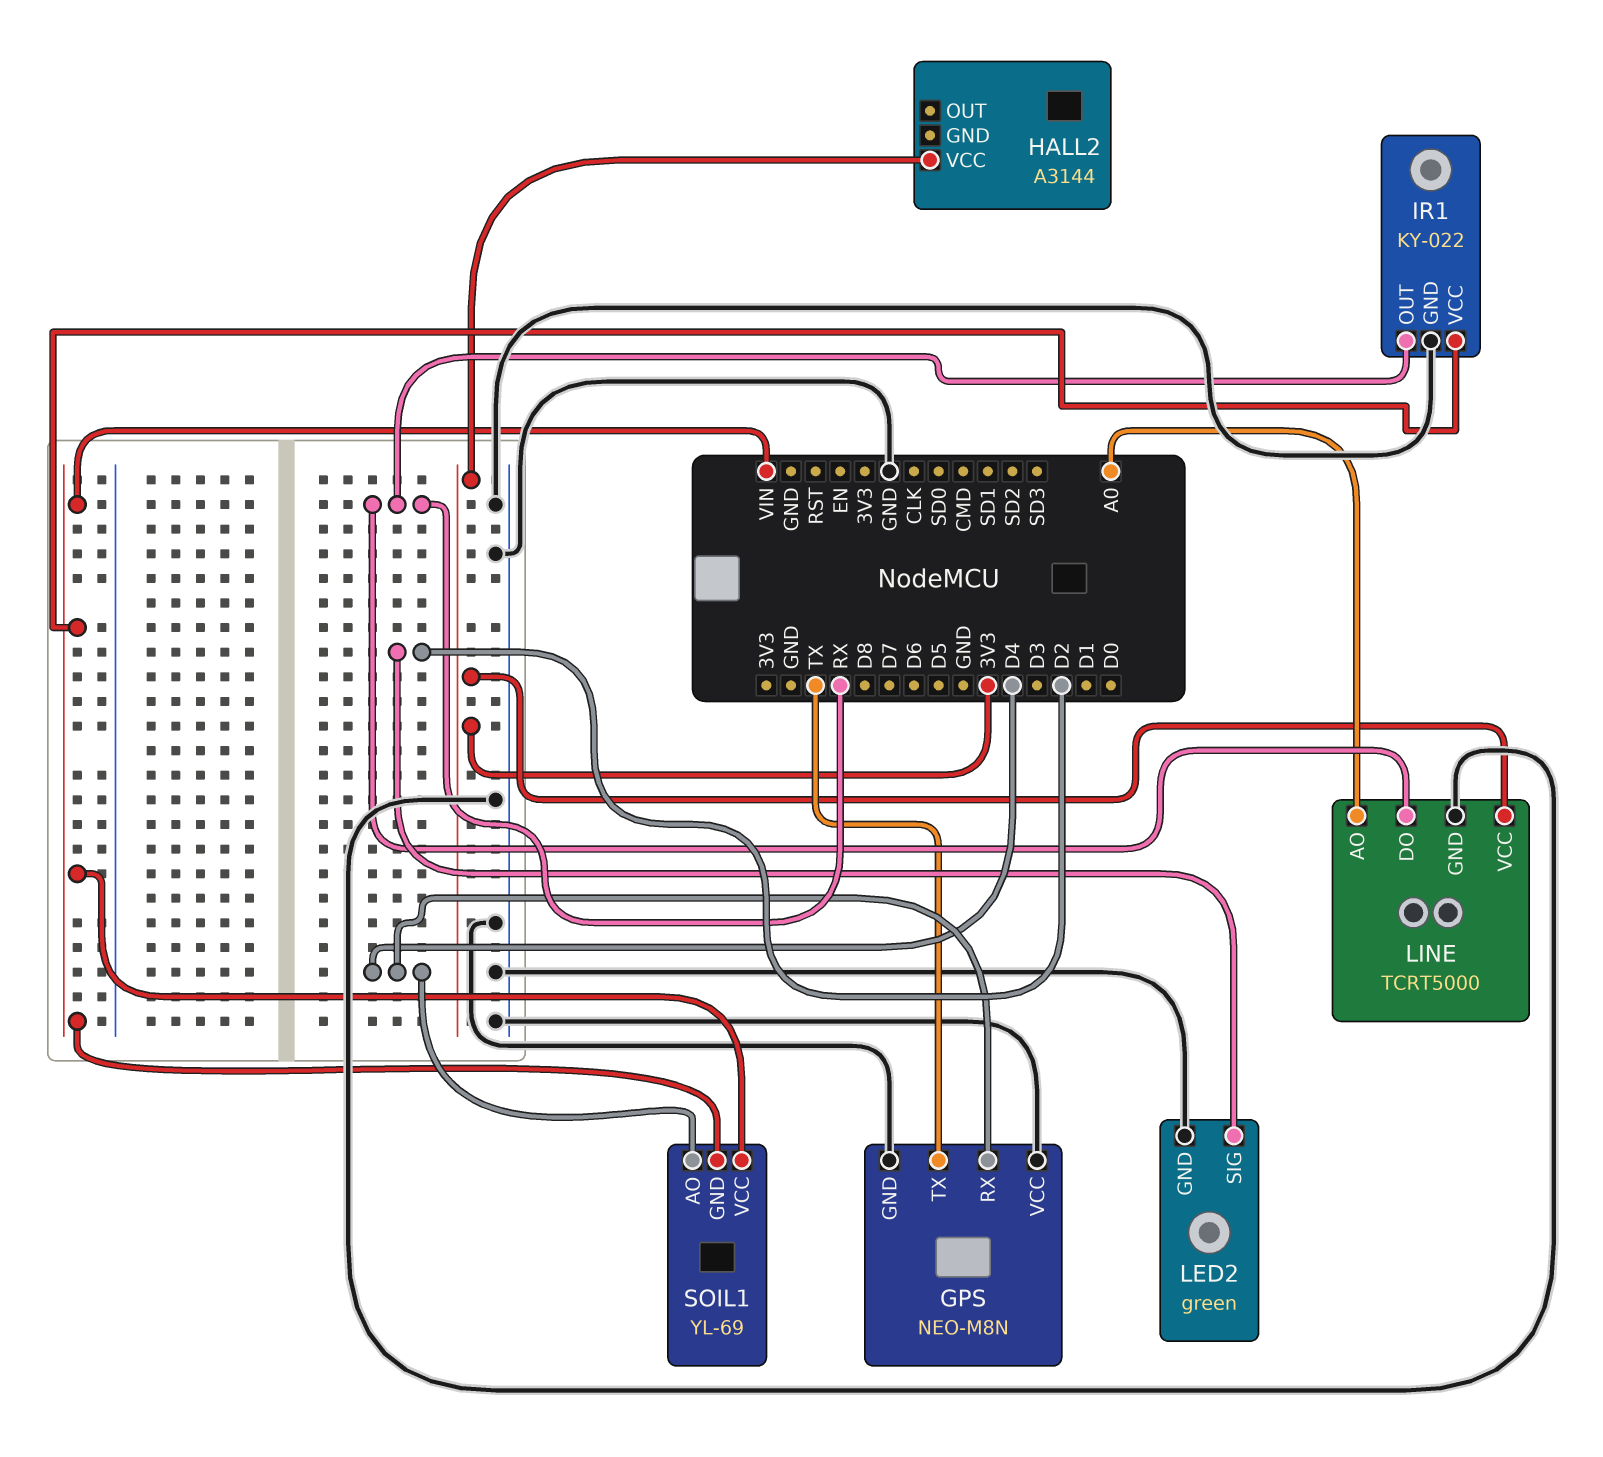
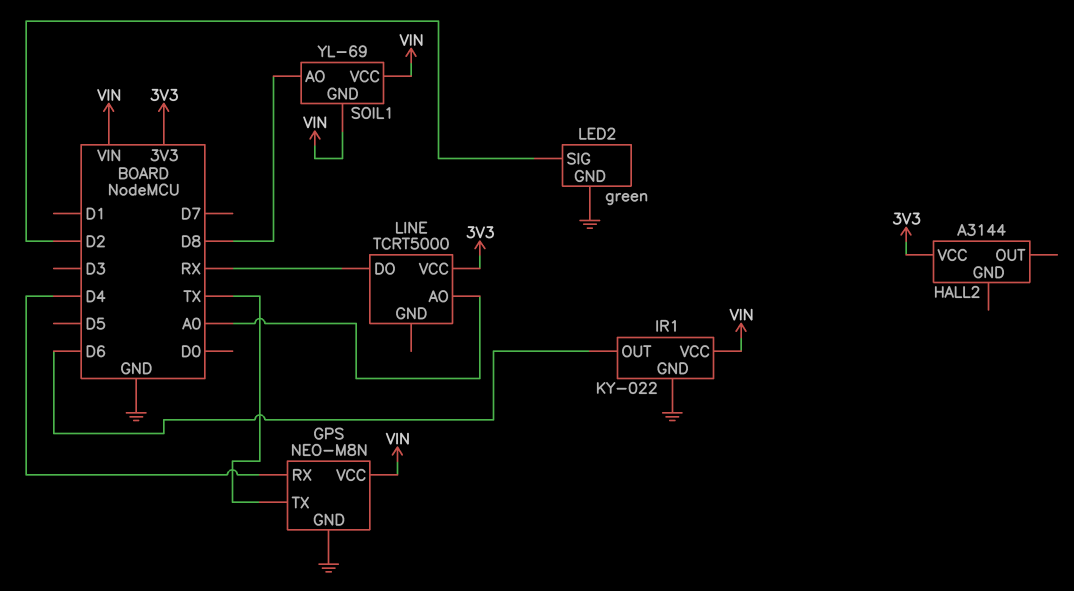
GPS pin VCC: GND -> VIN
IR1 pin OUT: RX -> D6
LINE pin GND: GND -> none
SOIL1 pin AO: D4 -> D8

